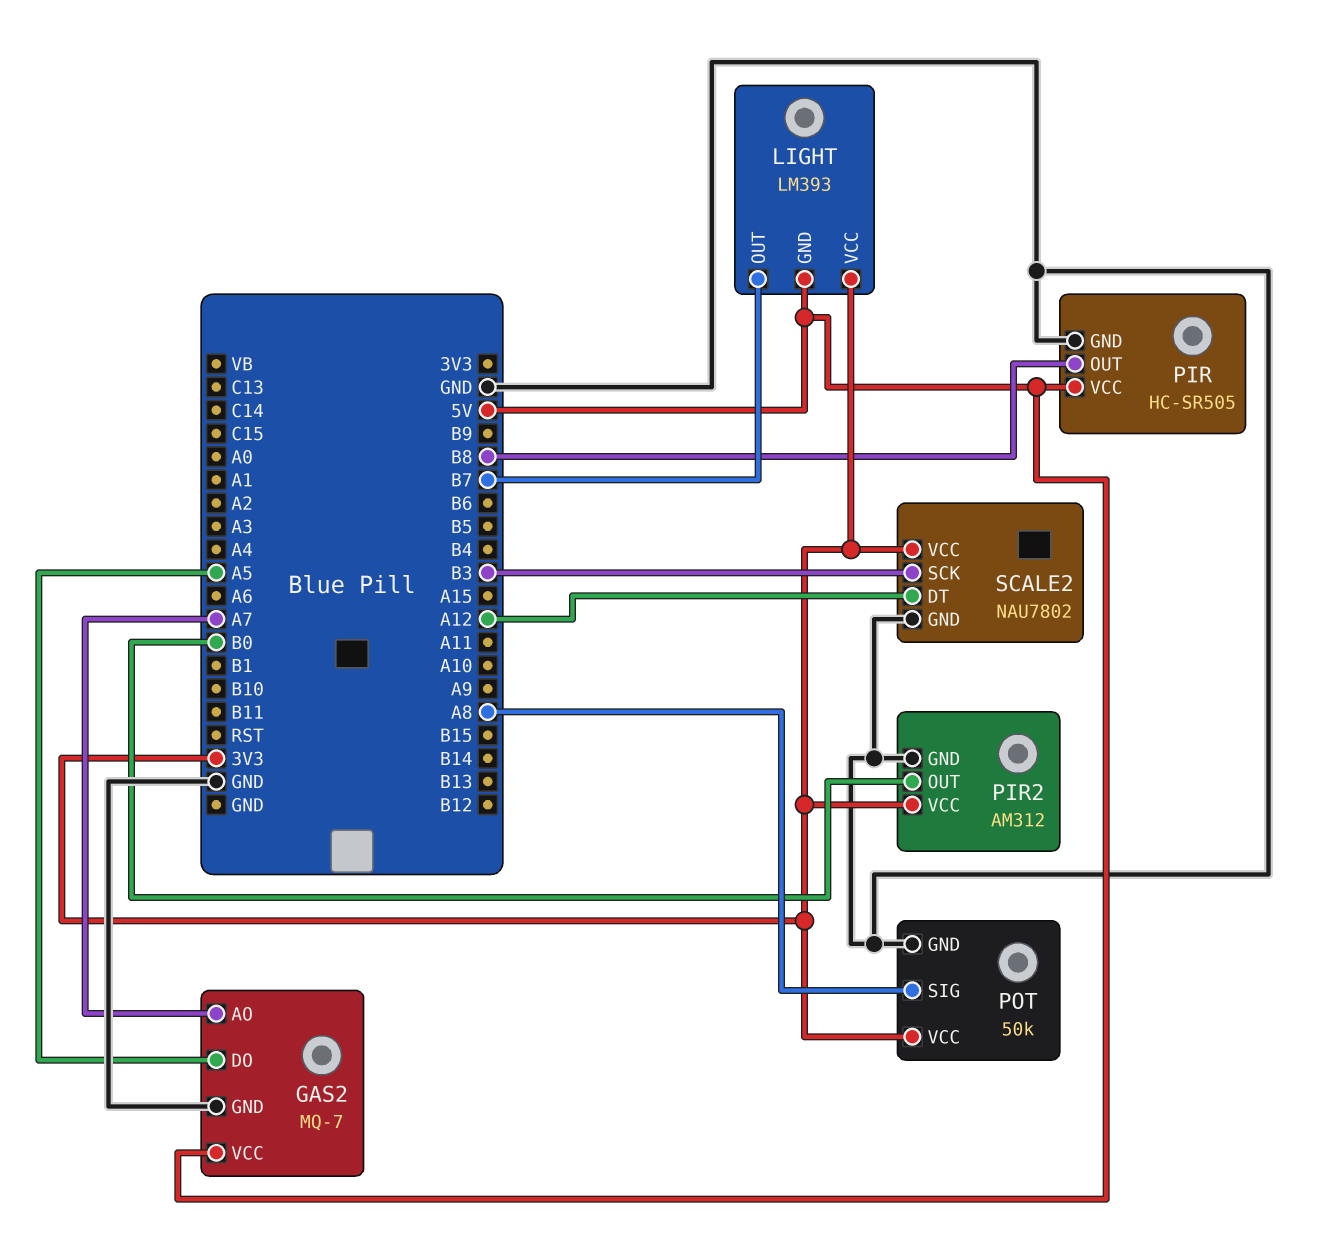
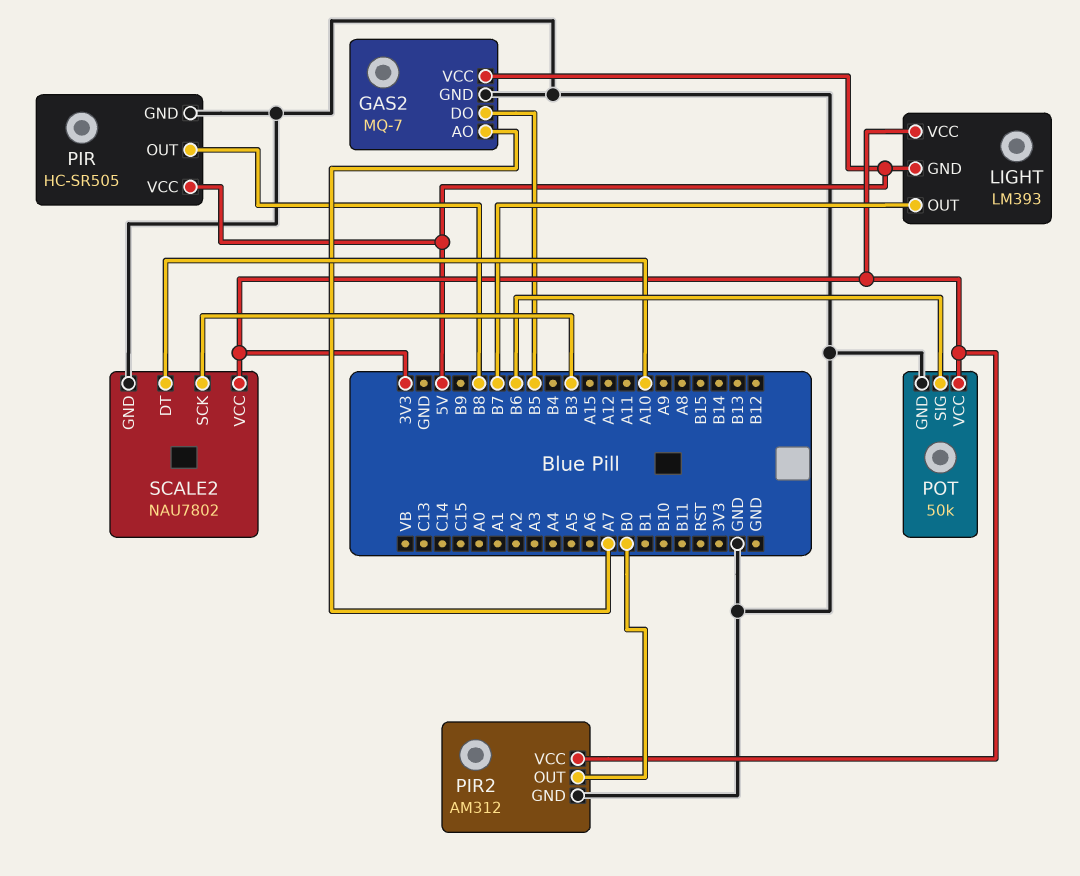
GAS2 pin DO: A5 -> B5
POT pin SIG: A8 -> B6
SCALE2 pin DT: A12 -> A10

